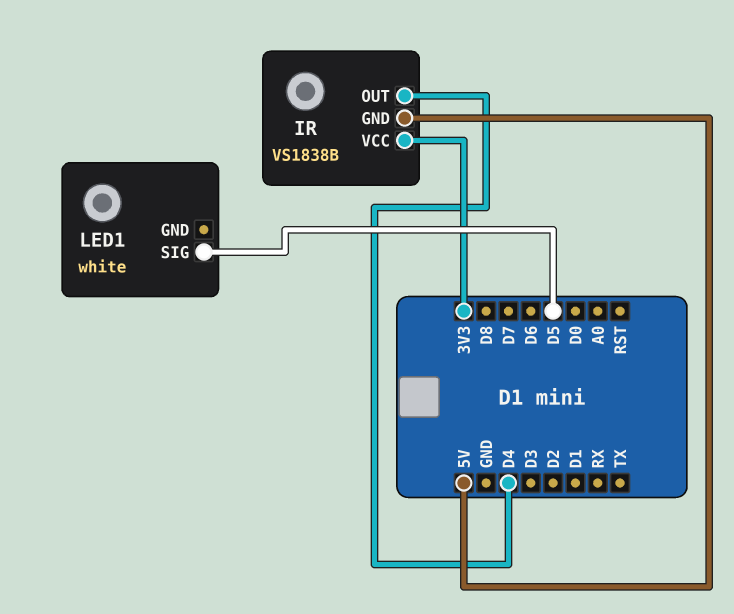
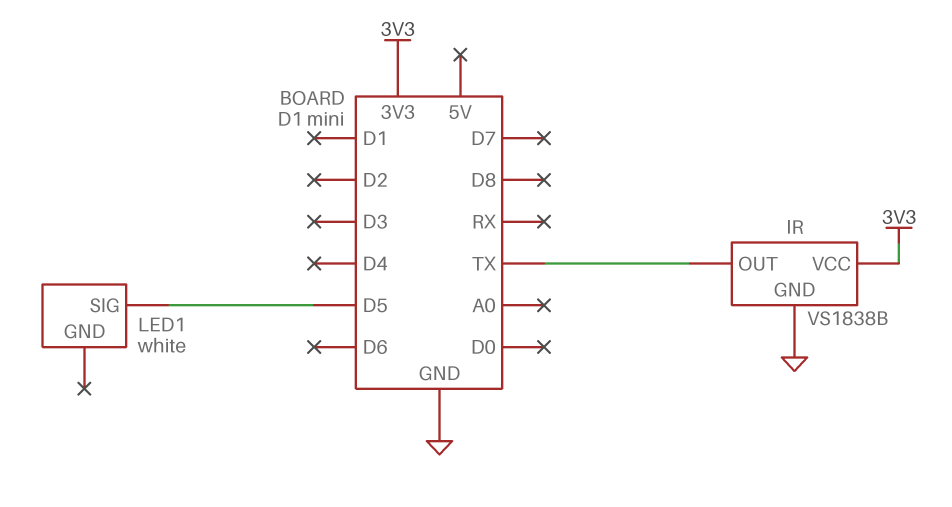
IR pin GND: 5V -> GND
IR pin OUT: D4 -> TX

